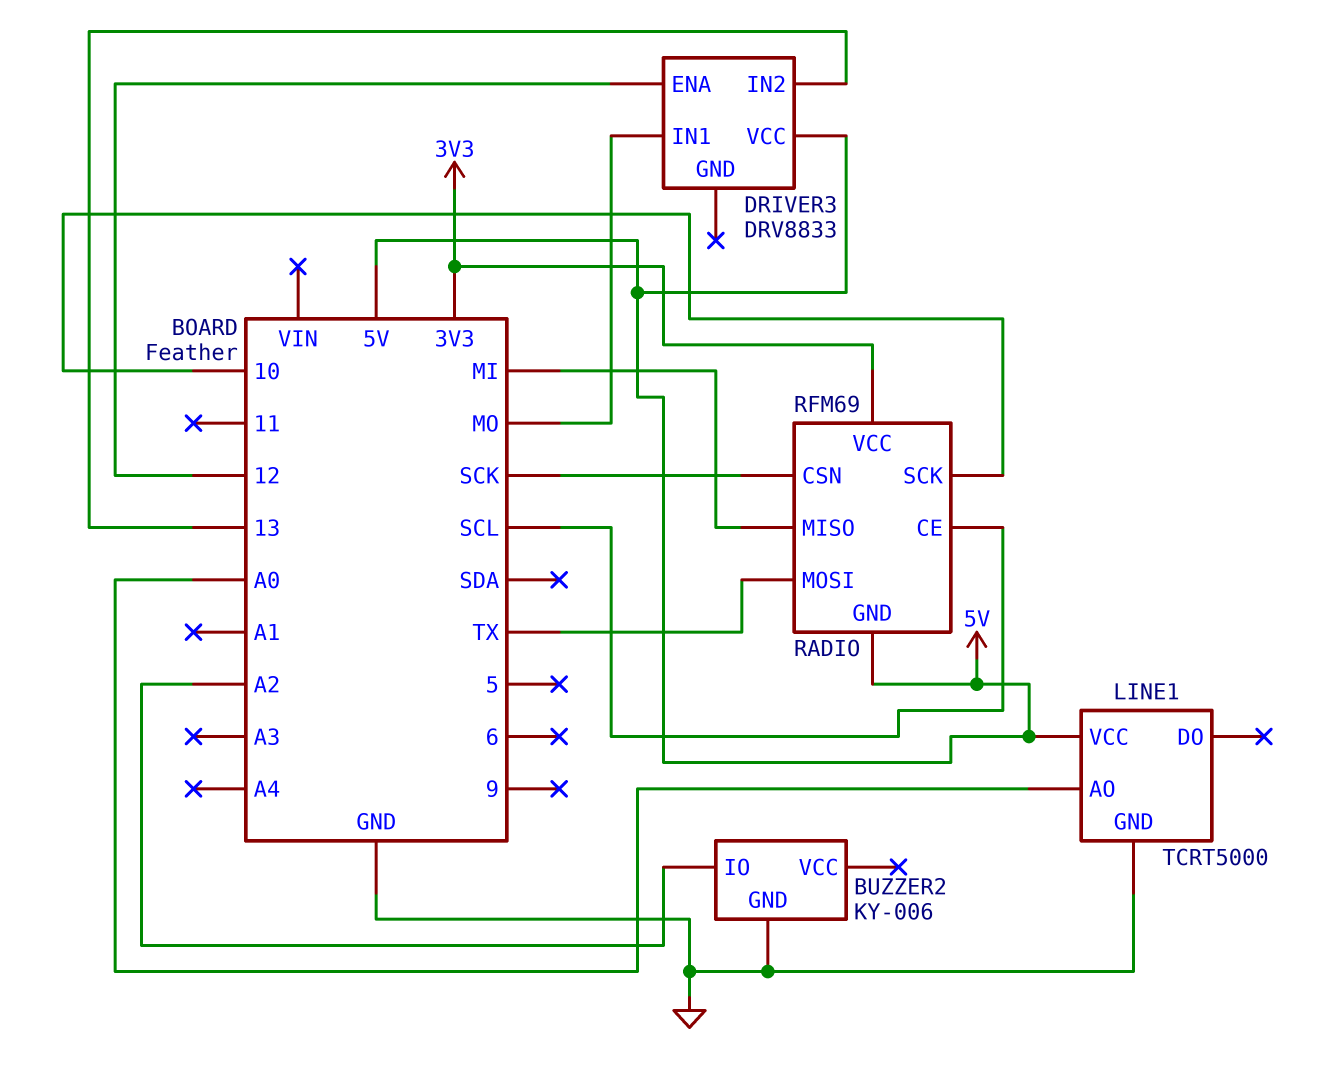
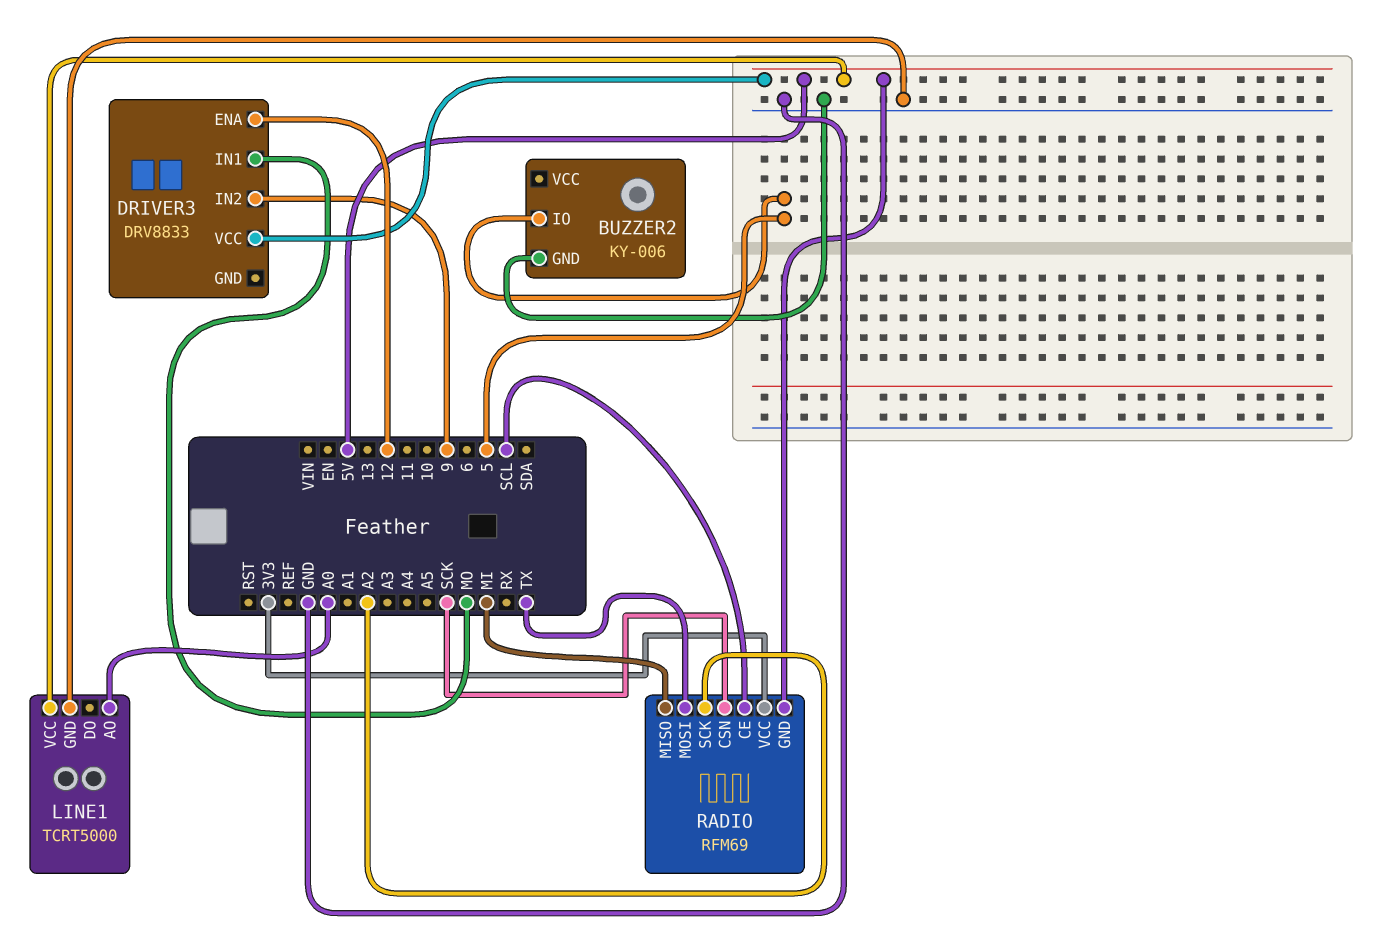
BUZZER2 pin IO: A2 -> 5
DRIVER3 pin IN2: 13 -> 9
RADIO pin SCK: 10 -> A2

